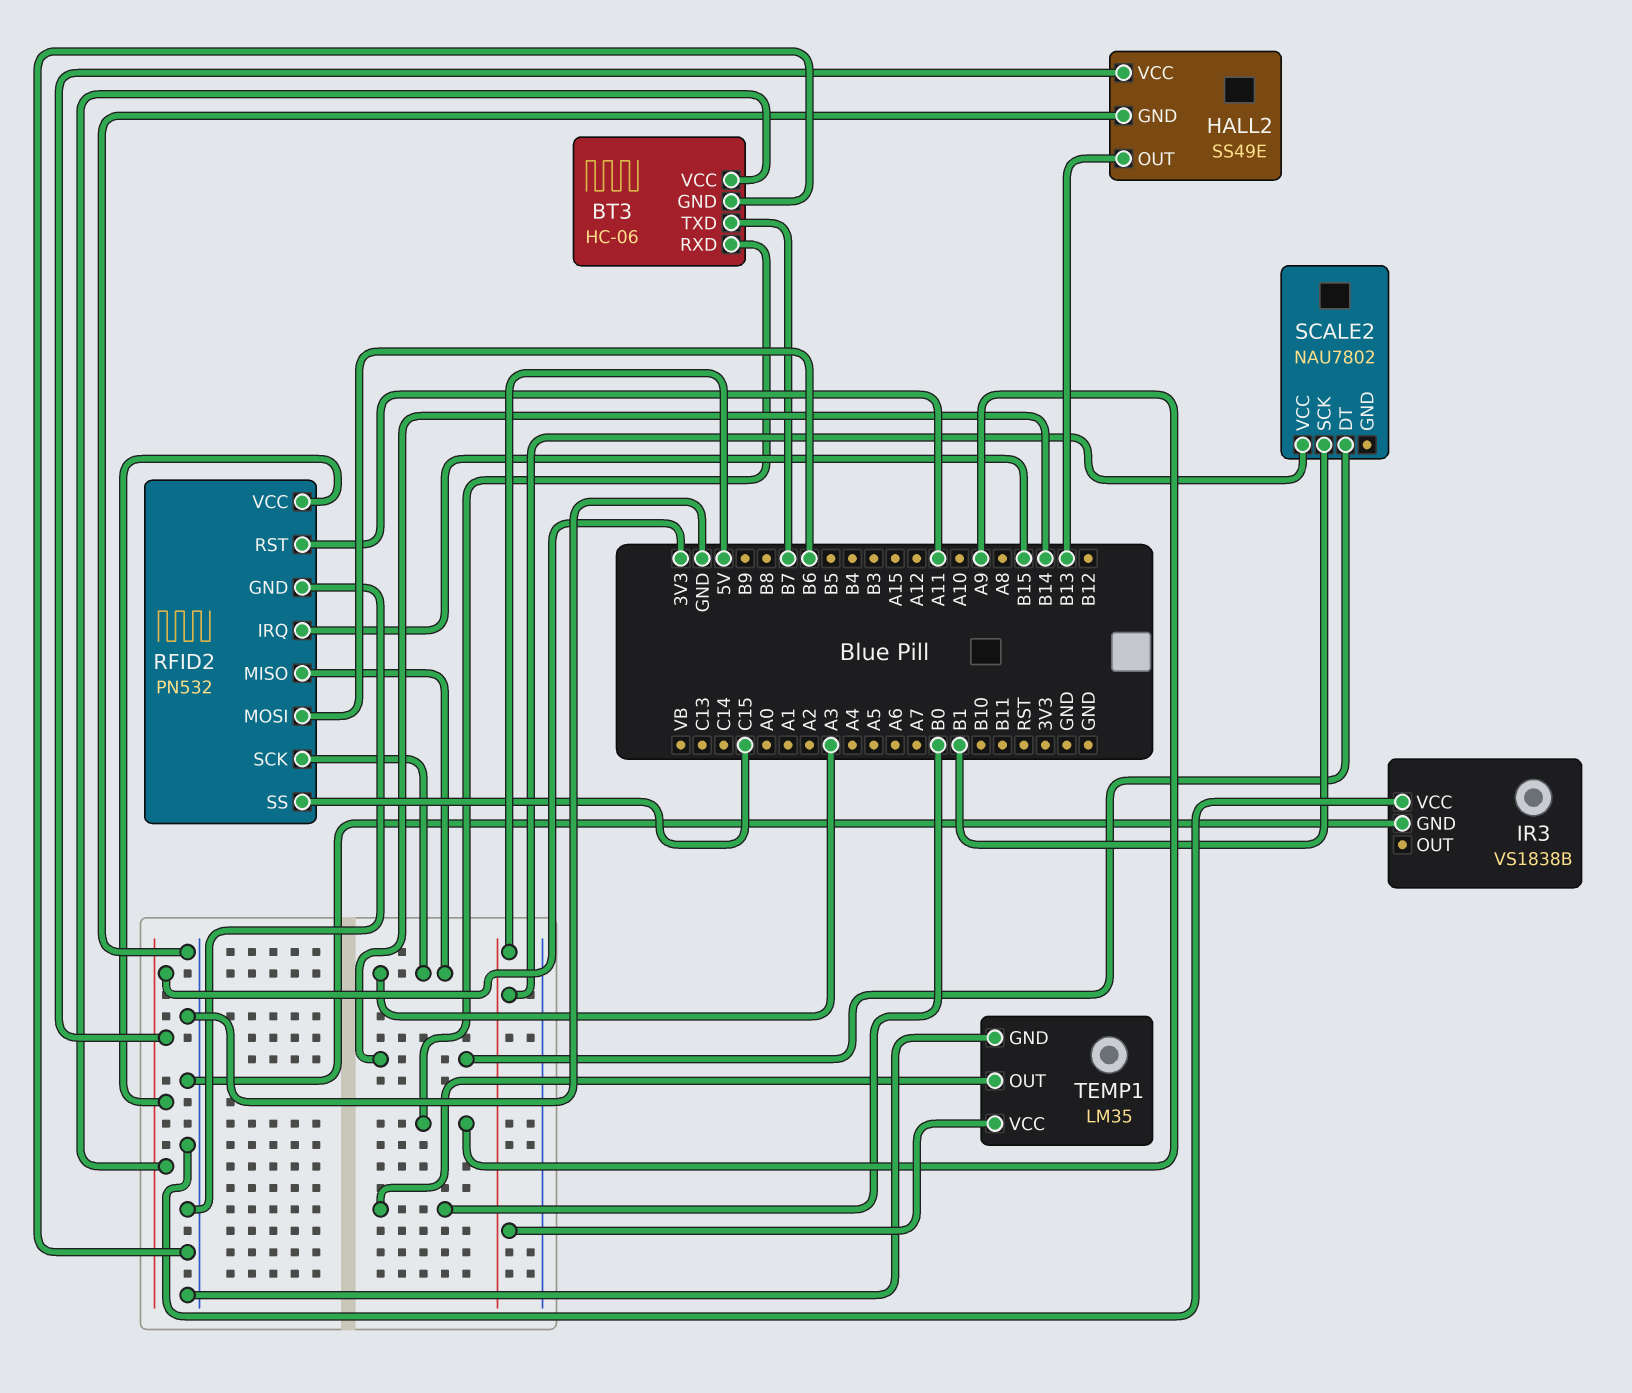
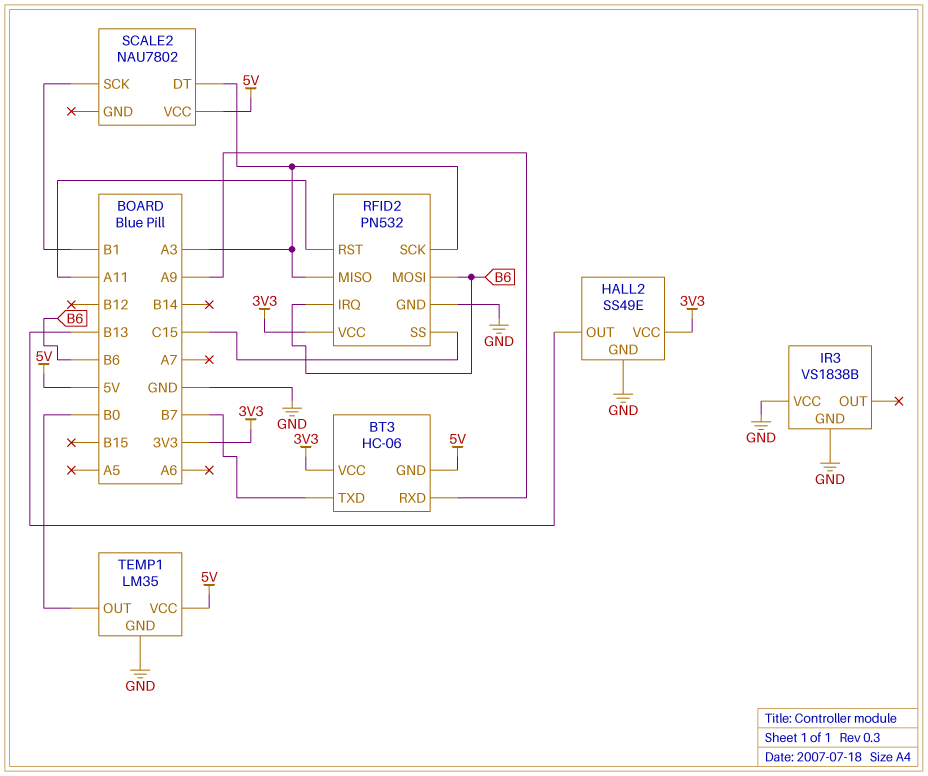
BT3 pin GND: GND -> 5V
RFID2 pin IRQ: B15 -> B6
SCALE2 pin DT: B14 -> A3

